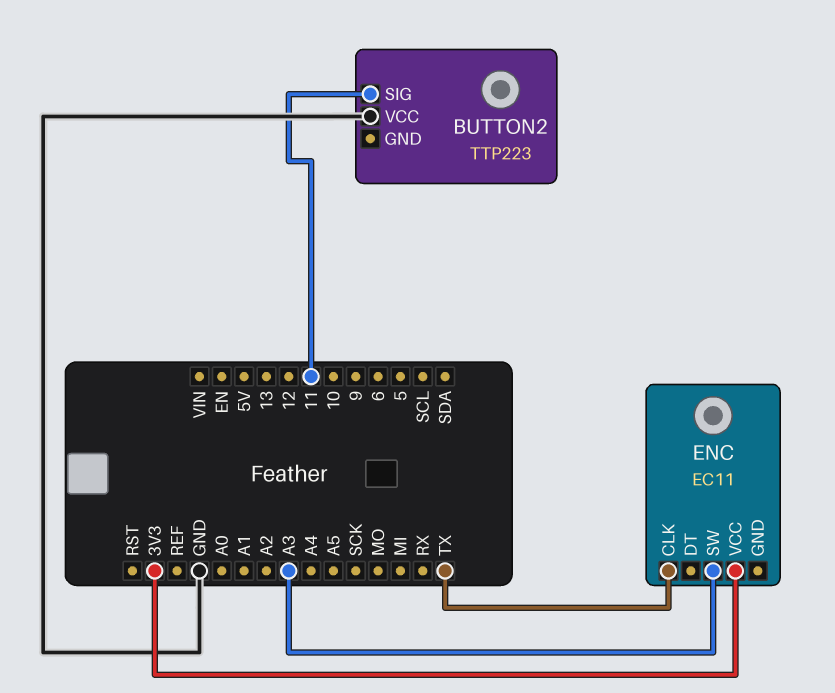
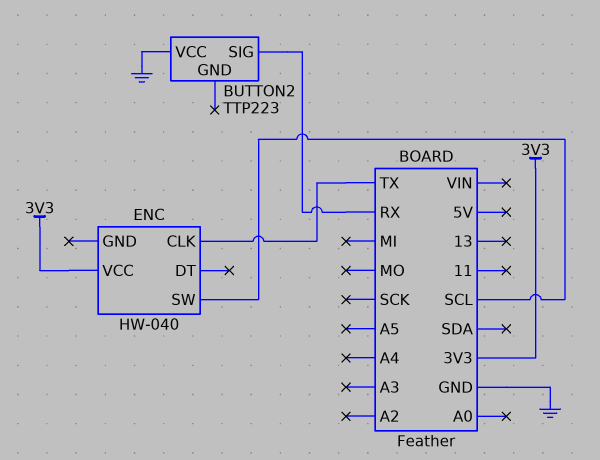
BUTTON2 pin SIG: 11 -> RX
ENC: EC11 -> HW-040
ENC pin SW: A3 -> SCL

